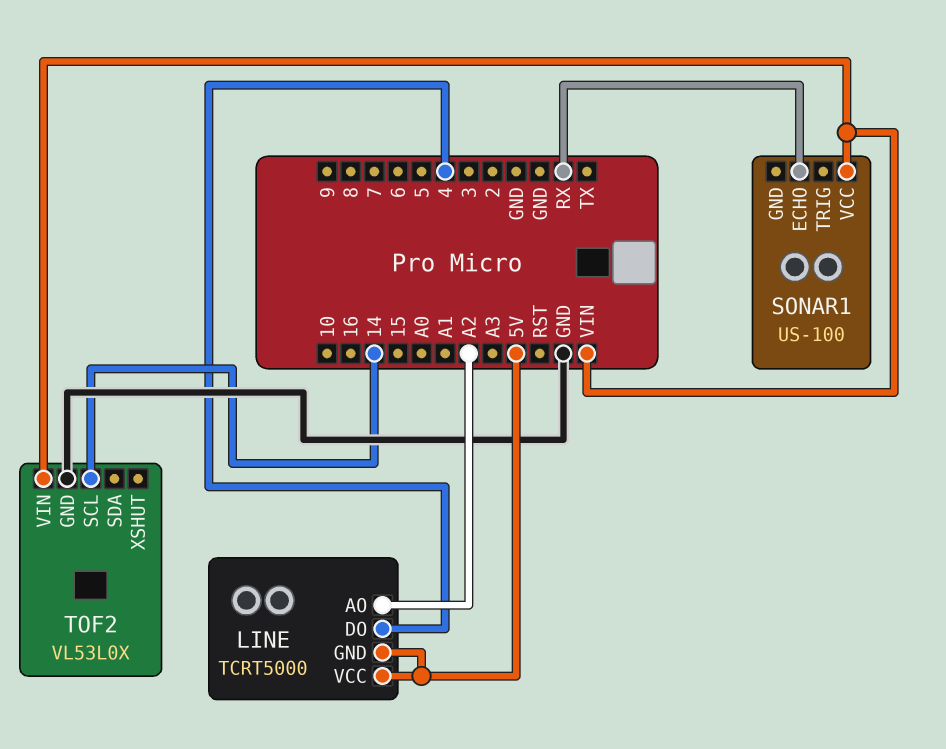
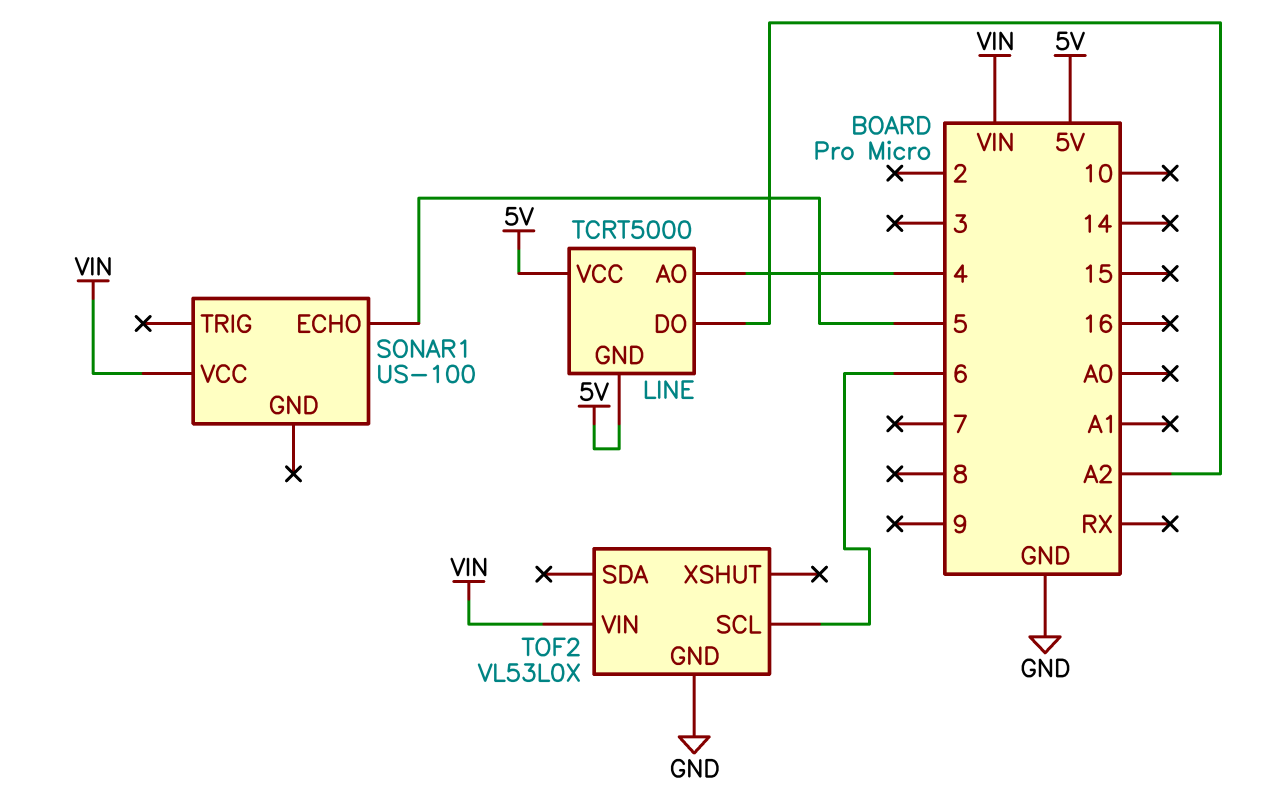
LINE pin AO: A2 -> 4
LINE pin DO: 4 -> A2
SONAR1 pin ECHO: RX -> 5
TOF2 pin SCL: 14 -> 6

